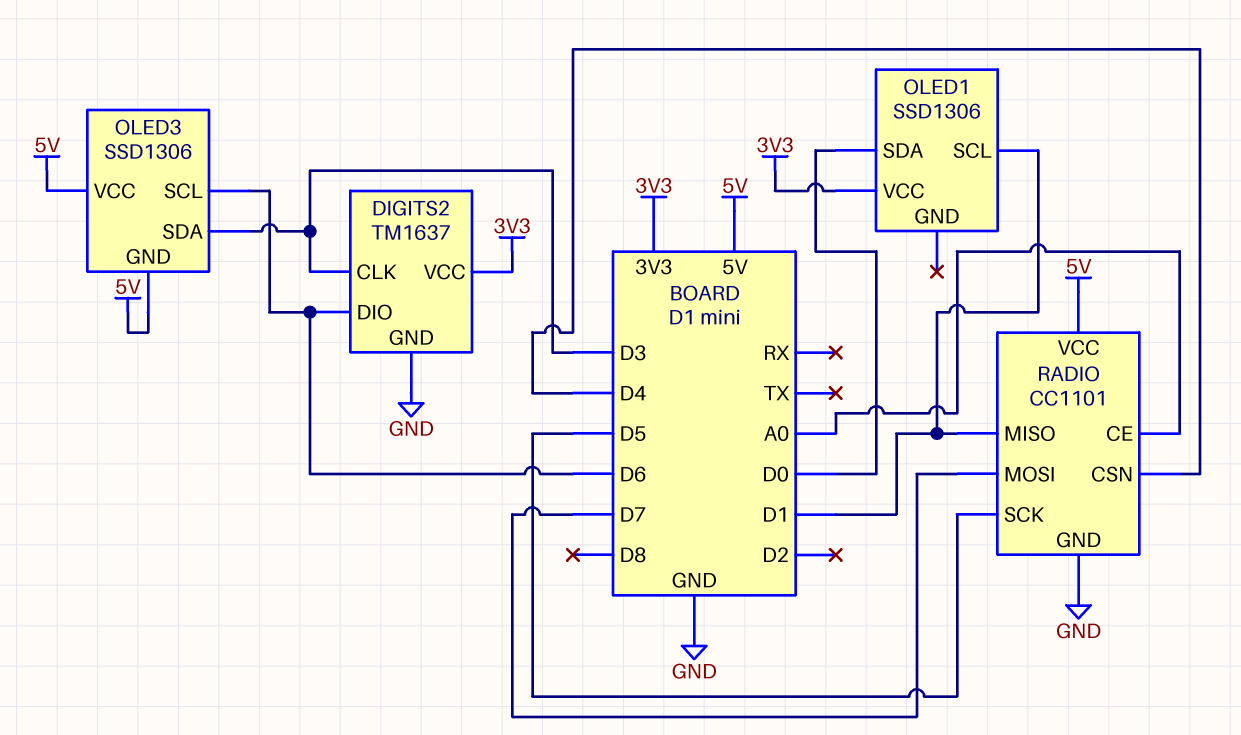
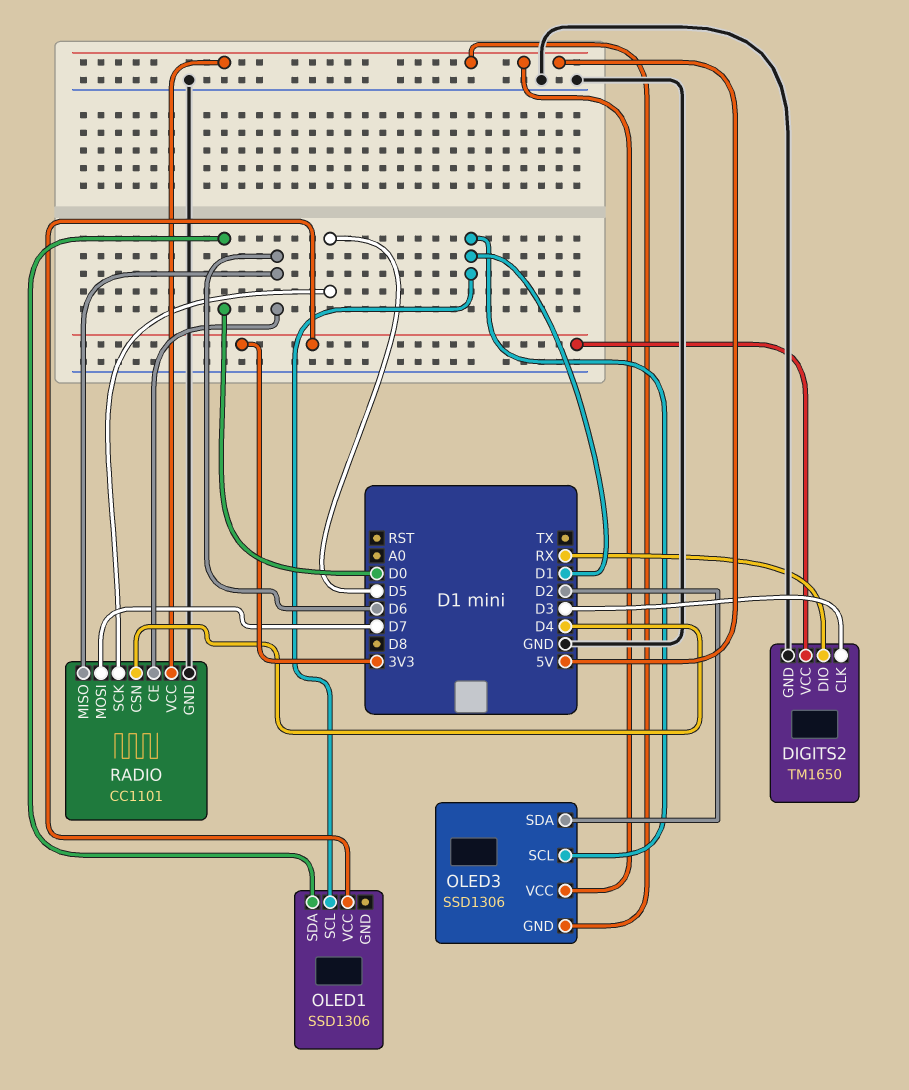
DIGITS2: TM1637 -> TM1650
DIGITS2 pin DIO: D6 -> RX
OLED3 pin SCL: D6 -> D1
OLED3 pin SDA: D3 -> D2
RADIO pin CE: A0 -> D6
RADIO pin MISO: D1 -> D6

